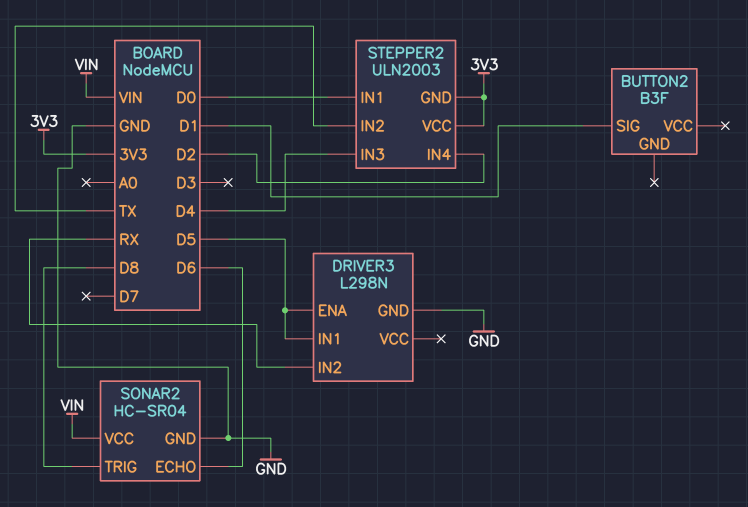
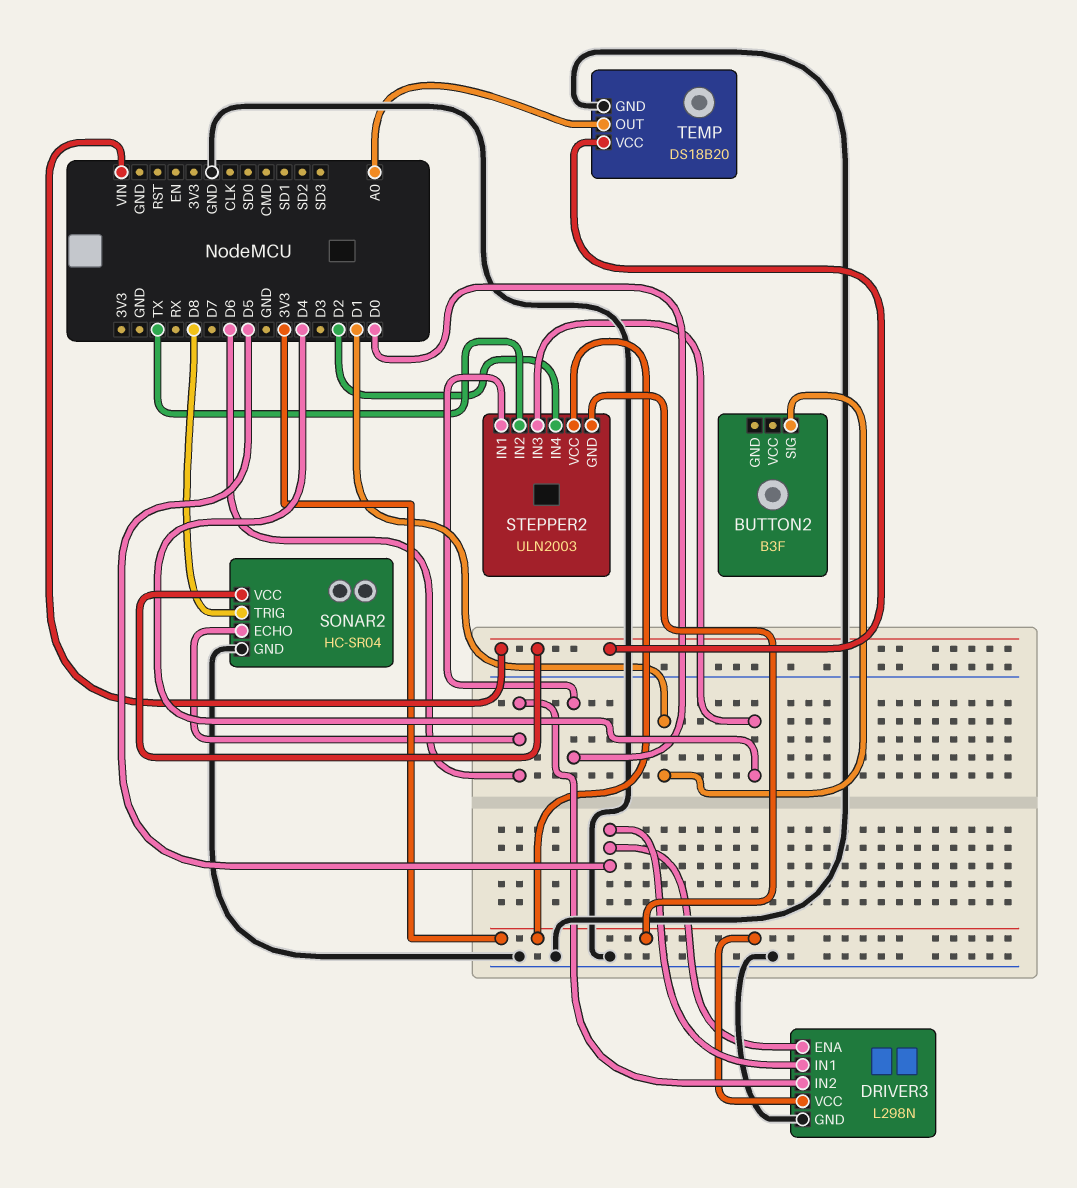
DRIVER3 pin IN2: RX -> D6
DRIVER3 pin VCC: none -> 3V3
TEMP: none -> DS18B20
TEMP pin GND: none -> GND
TEMP pin OUT: none -> A0
TEMP pin VCC: none -> VIN

